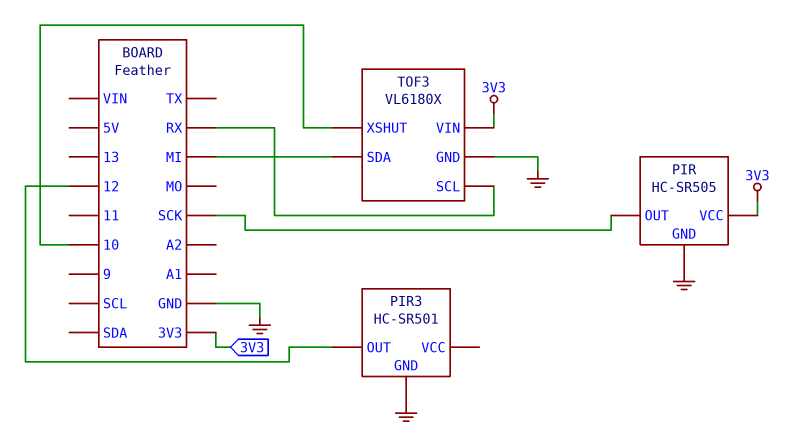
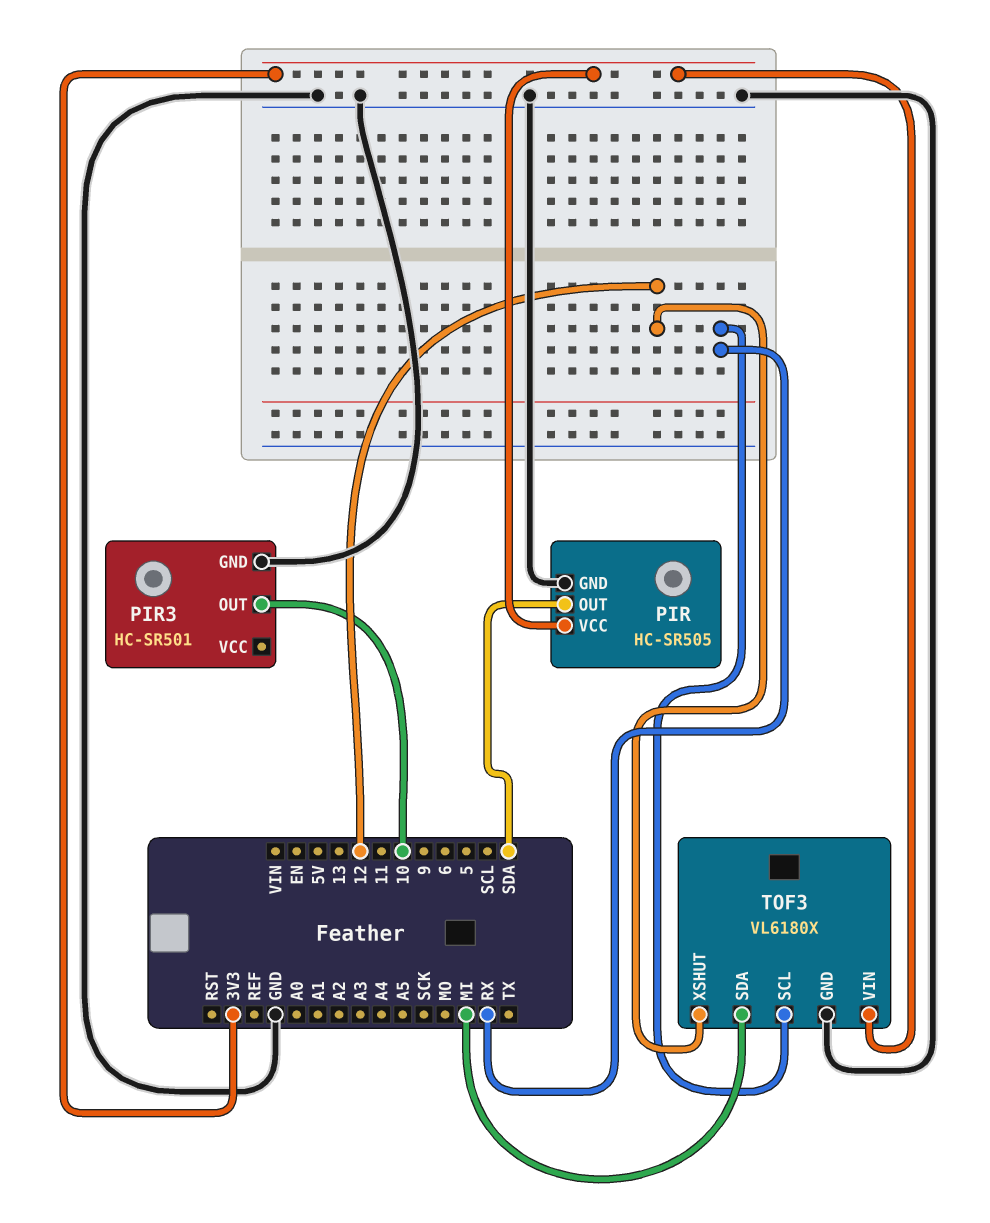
PIR pin OUT: SCK -> SDA
PIR3 pin OUT: 12 -> 10
TOF3 pin XSHUT: 10 -> 12

